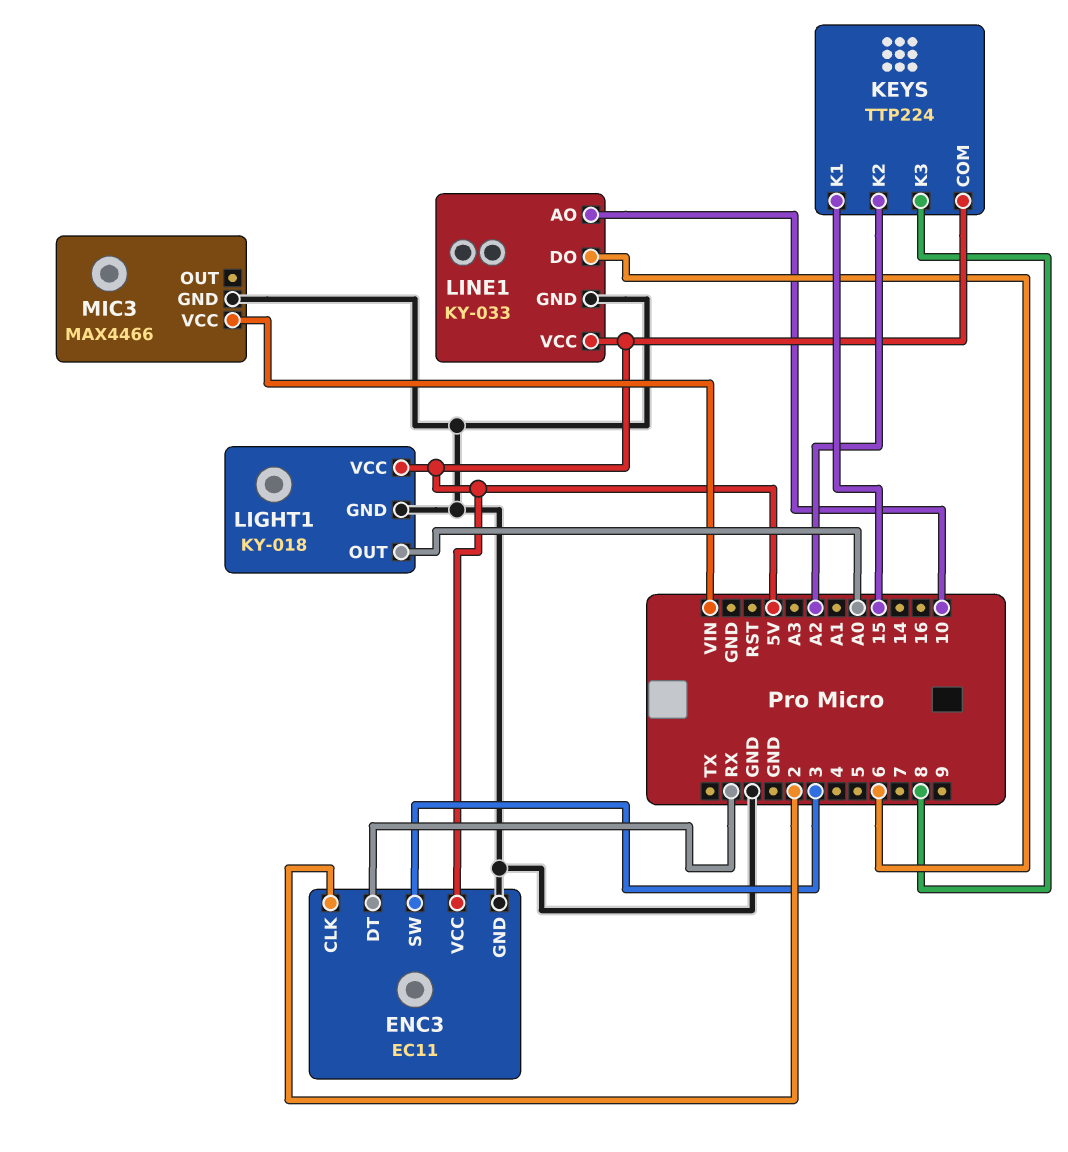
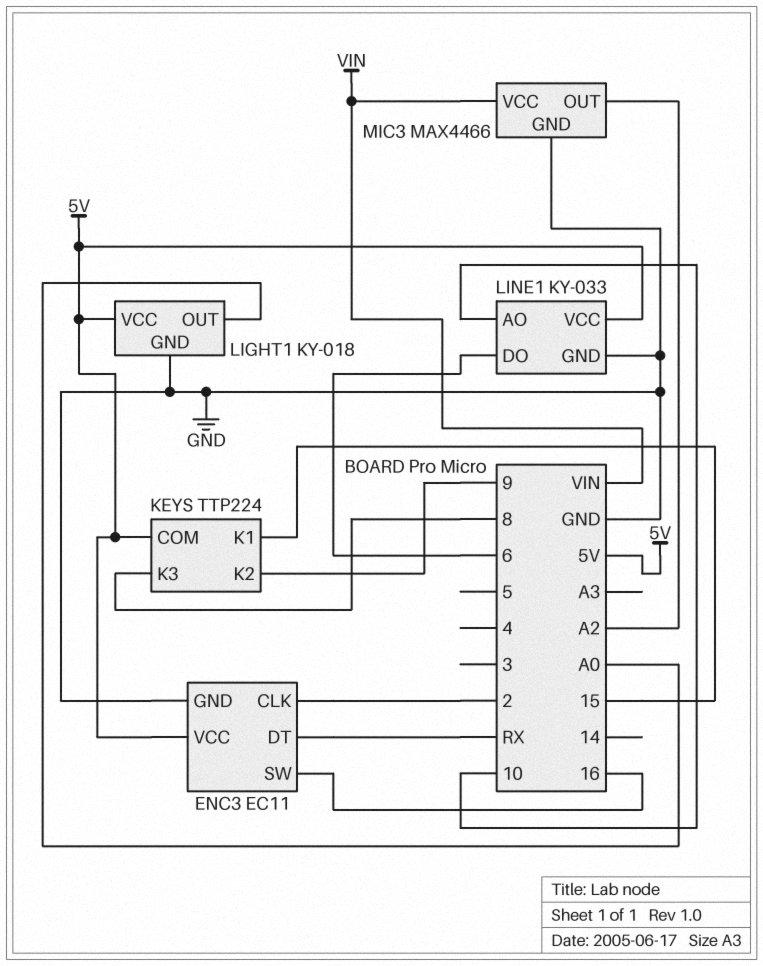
ENC3 pin SW: 3 -> 16
KEYS pin K2: A2 -> 9
MIC3 pin OUT: none -> A2

